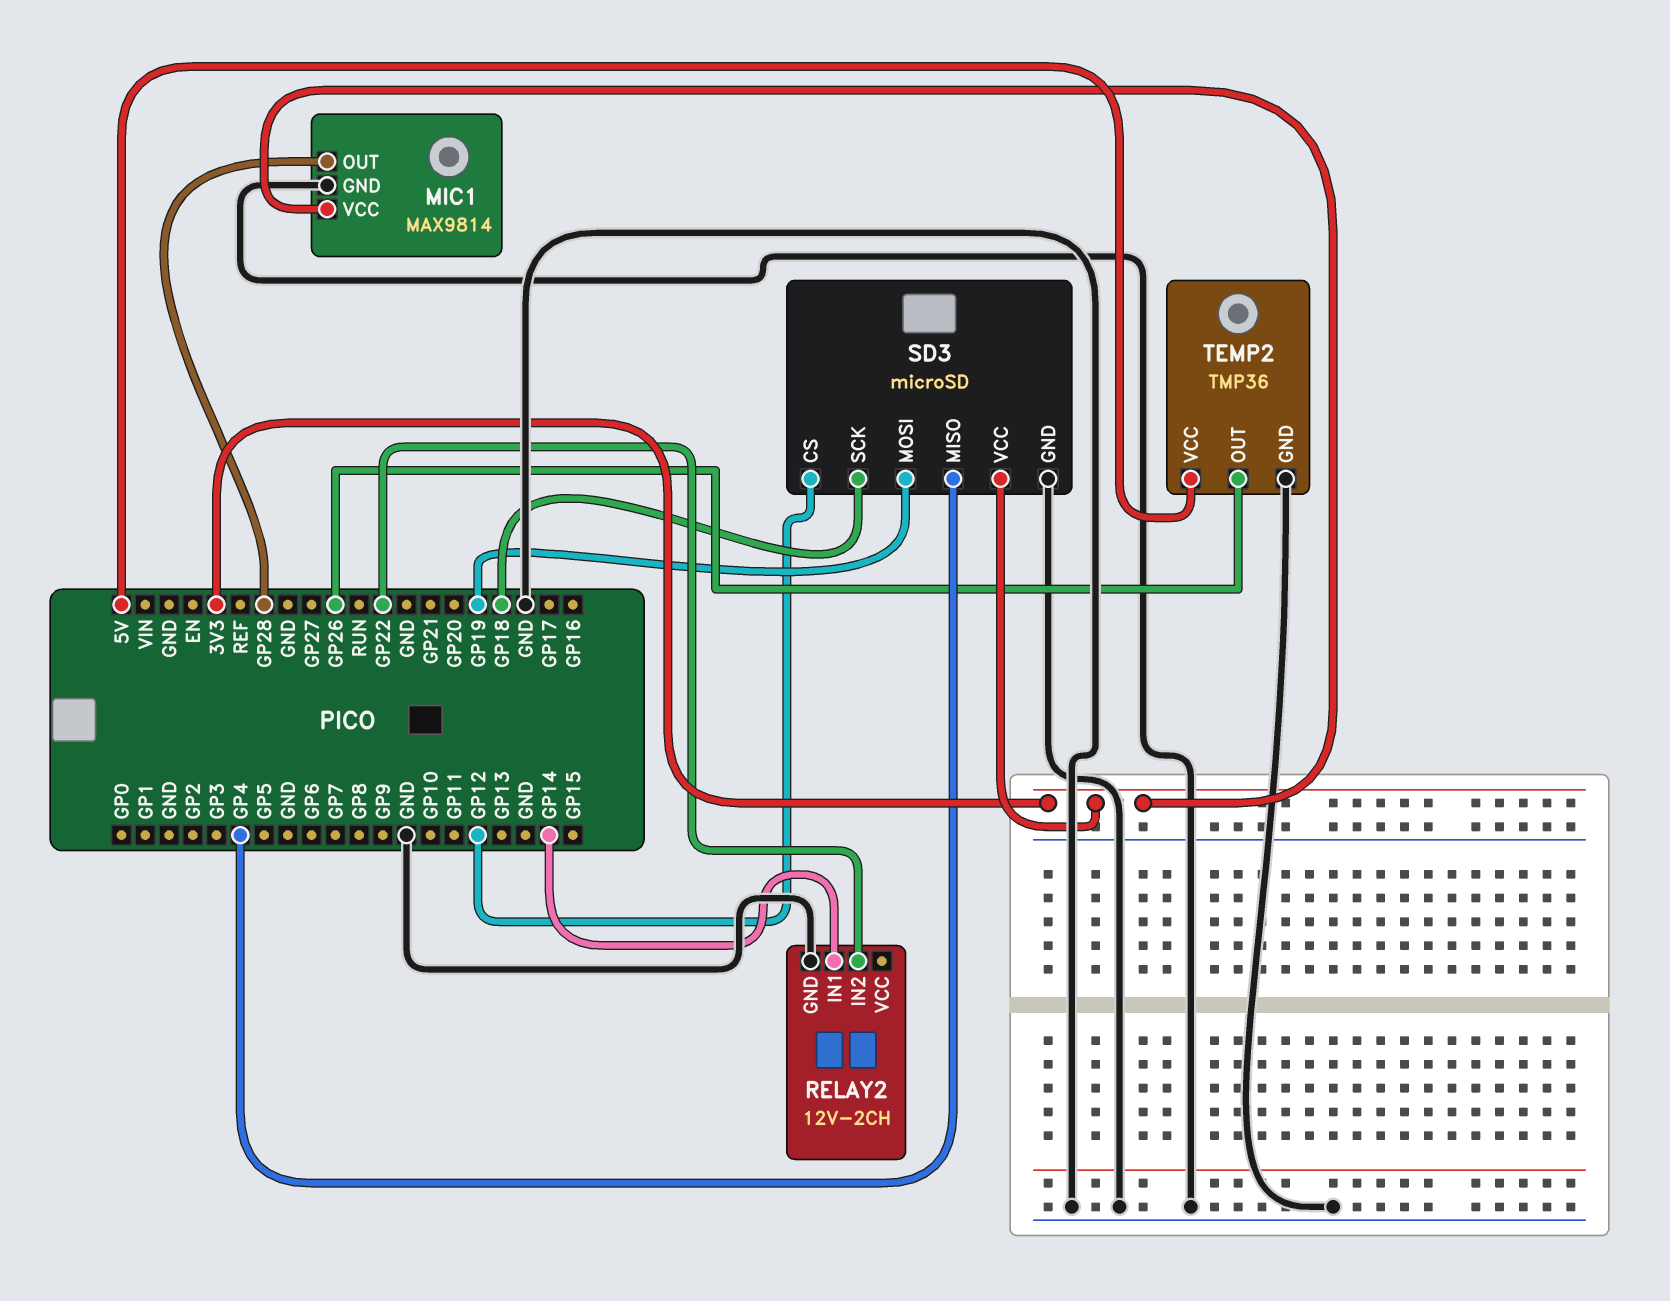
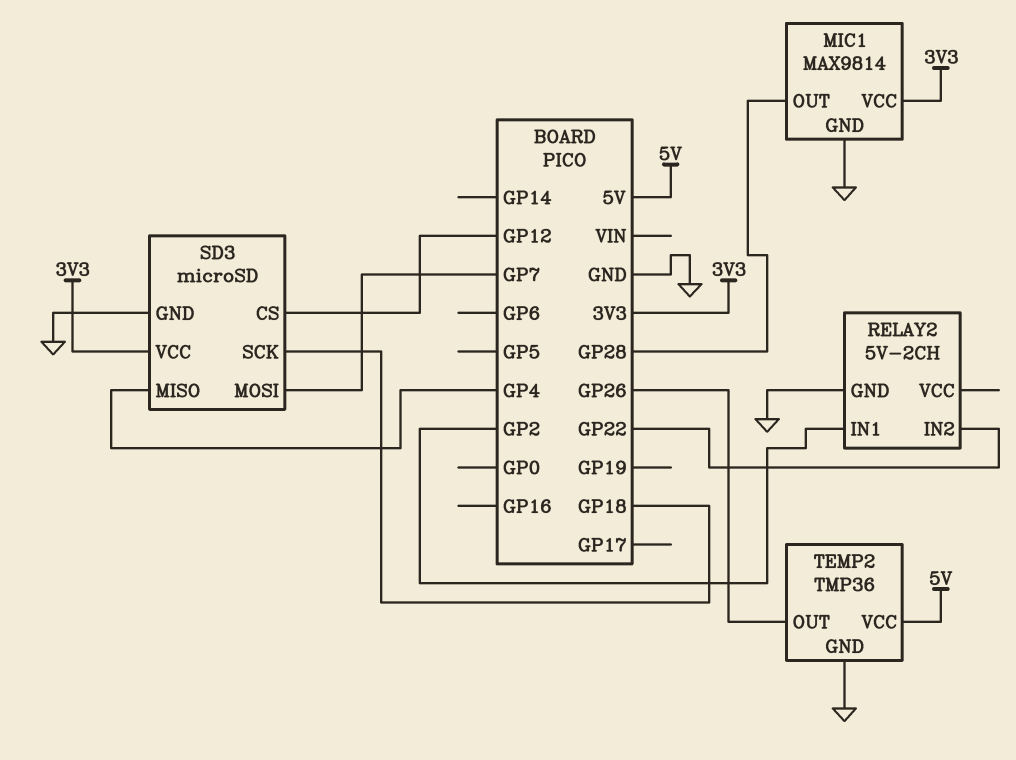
RELAY2: 12V-2CH -> 5V-2CH
RELAY2 pin IN1: GP14 -> GP2
SD3 pin MOSI: GP19 -> GP7

